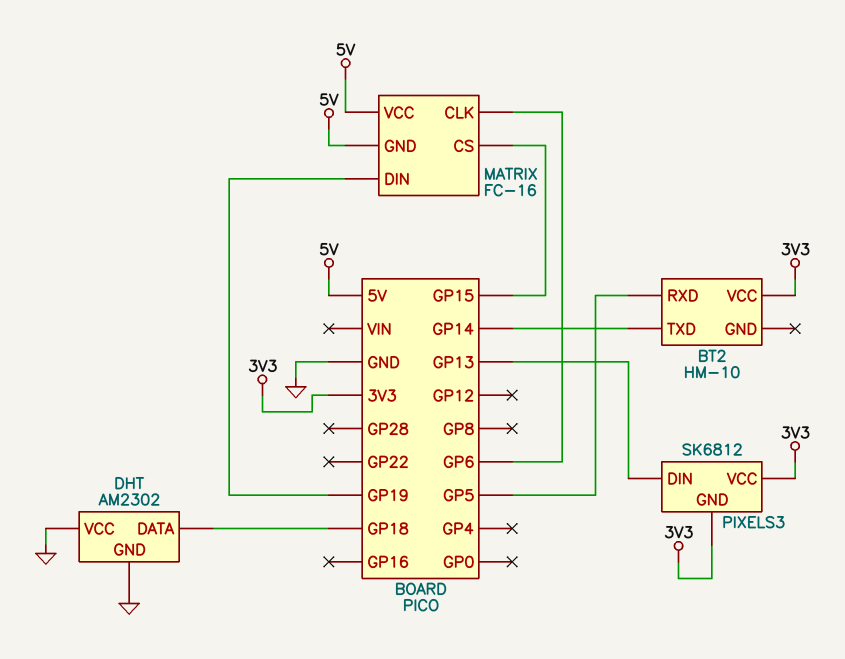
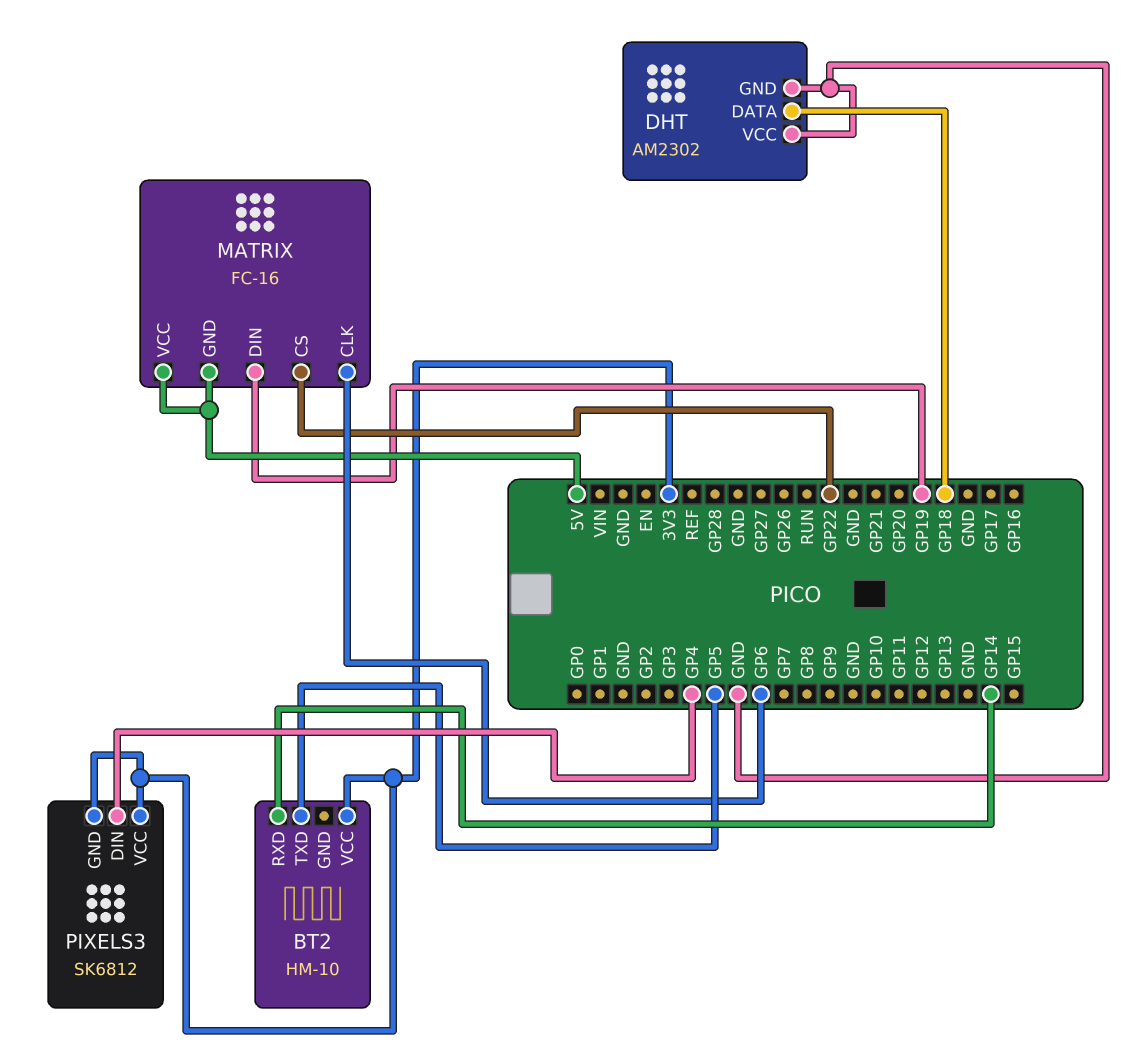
BT2 pin RXD: GP5 -> GP14
BT2 pin TXD: GP14 -> GP5
MATRIX pin CS: GP15 -> GP22
PIXELS3 pin DIN: GP13 -> GP4

